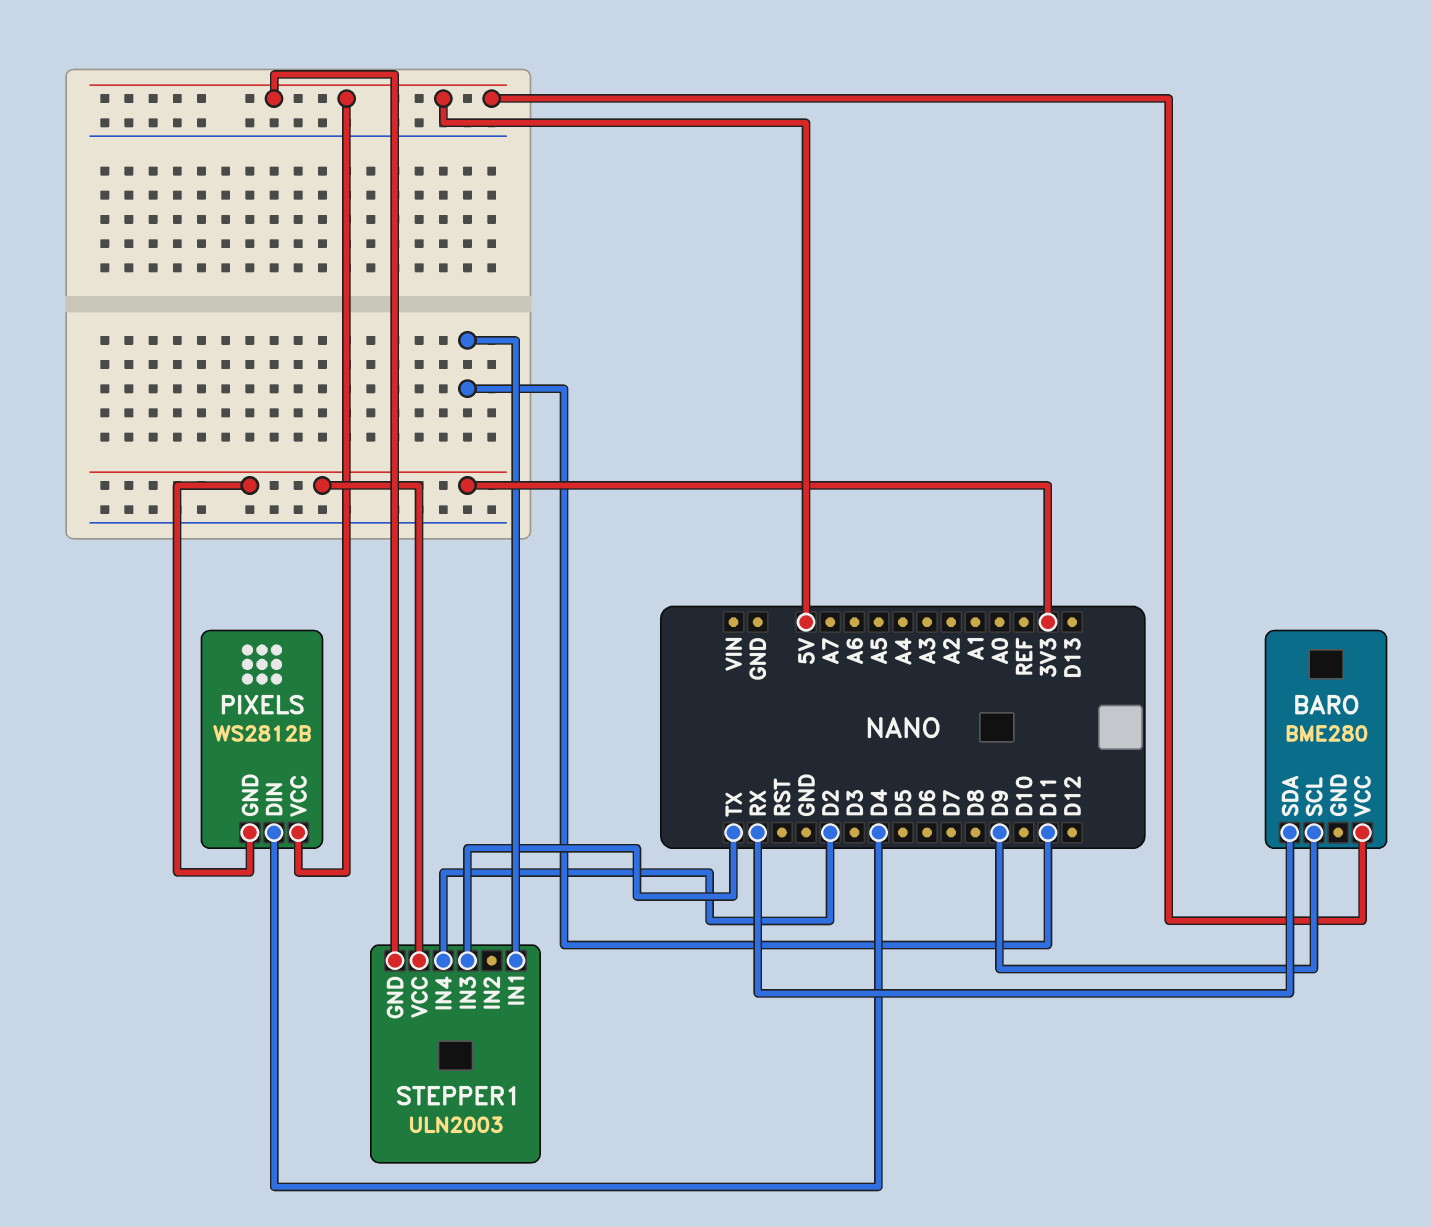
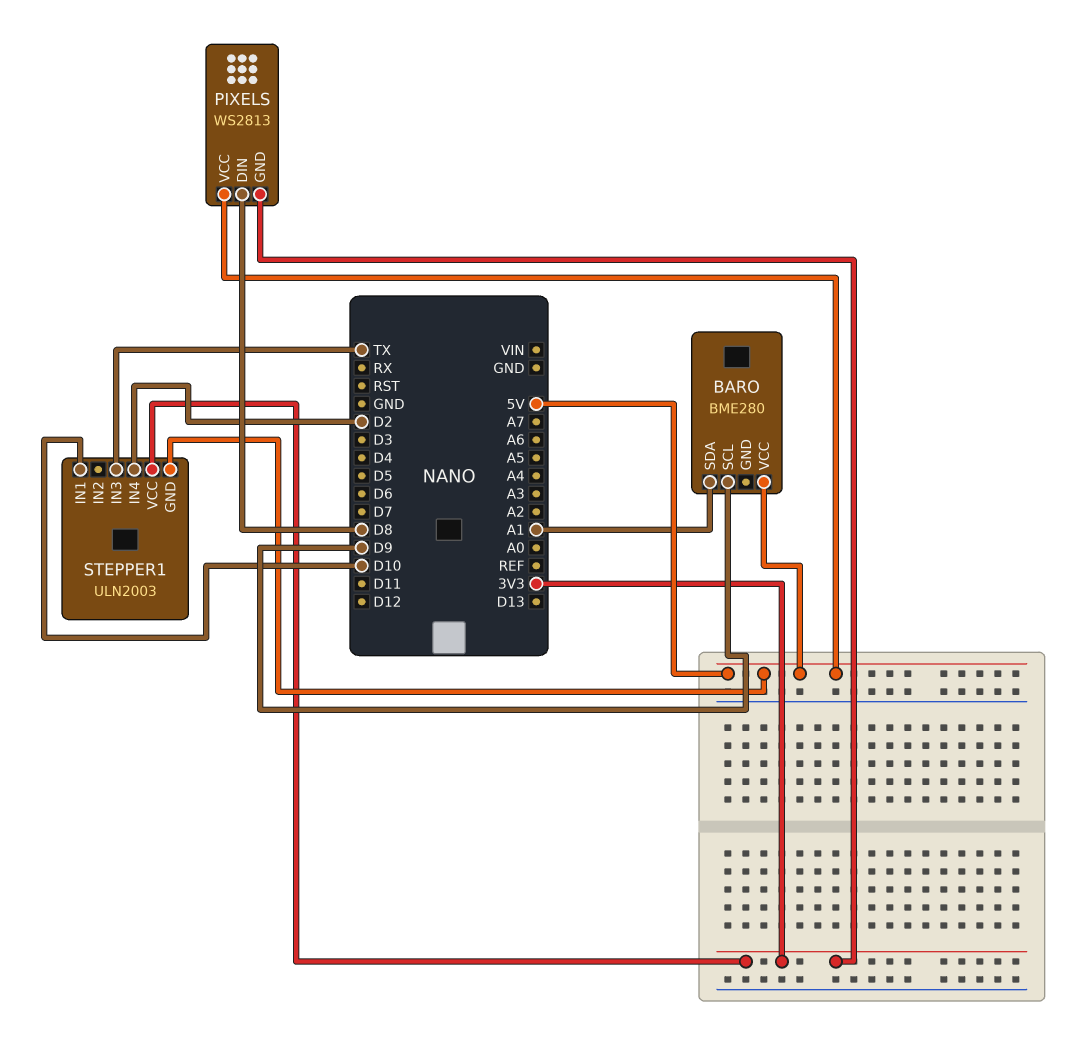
BARO pin SDA: RX -> A1
PIXELS: WS2812B -> WS2813
PIXELS pin DIN: D4 -> D8
STEPPER1 pin IN1: D11 -> D10

